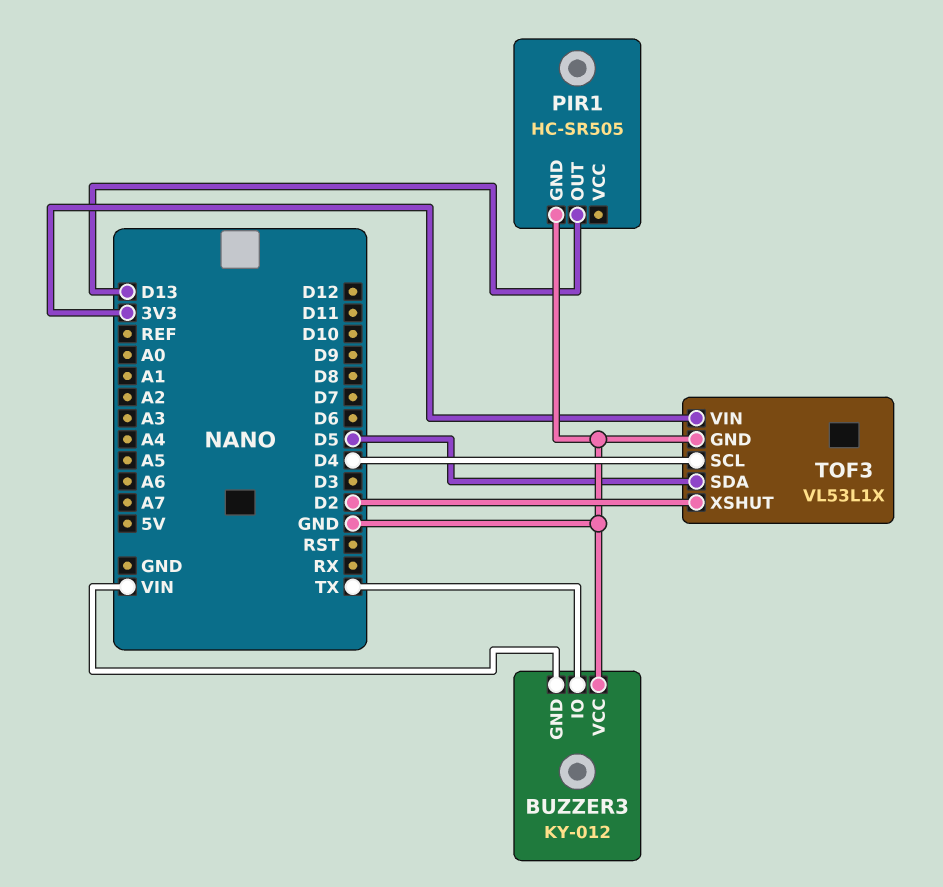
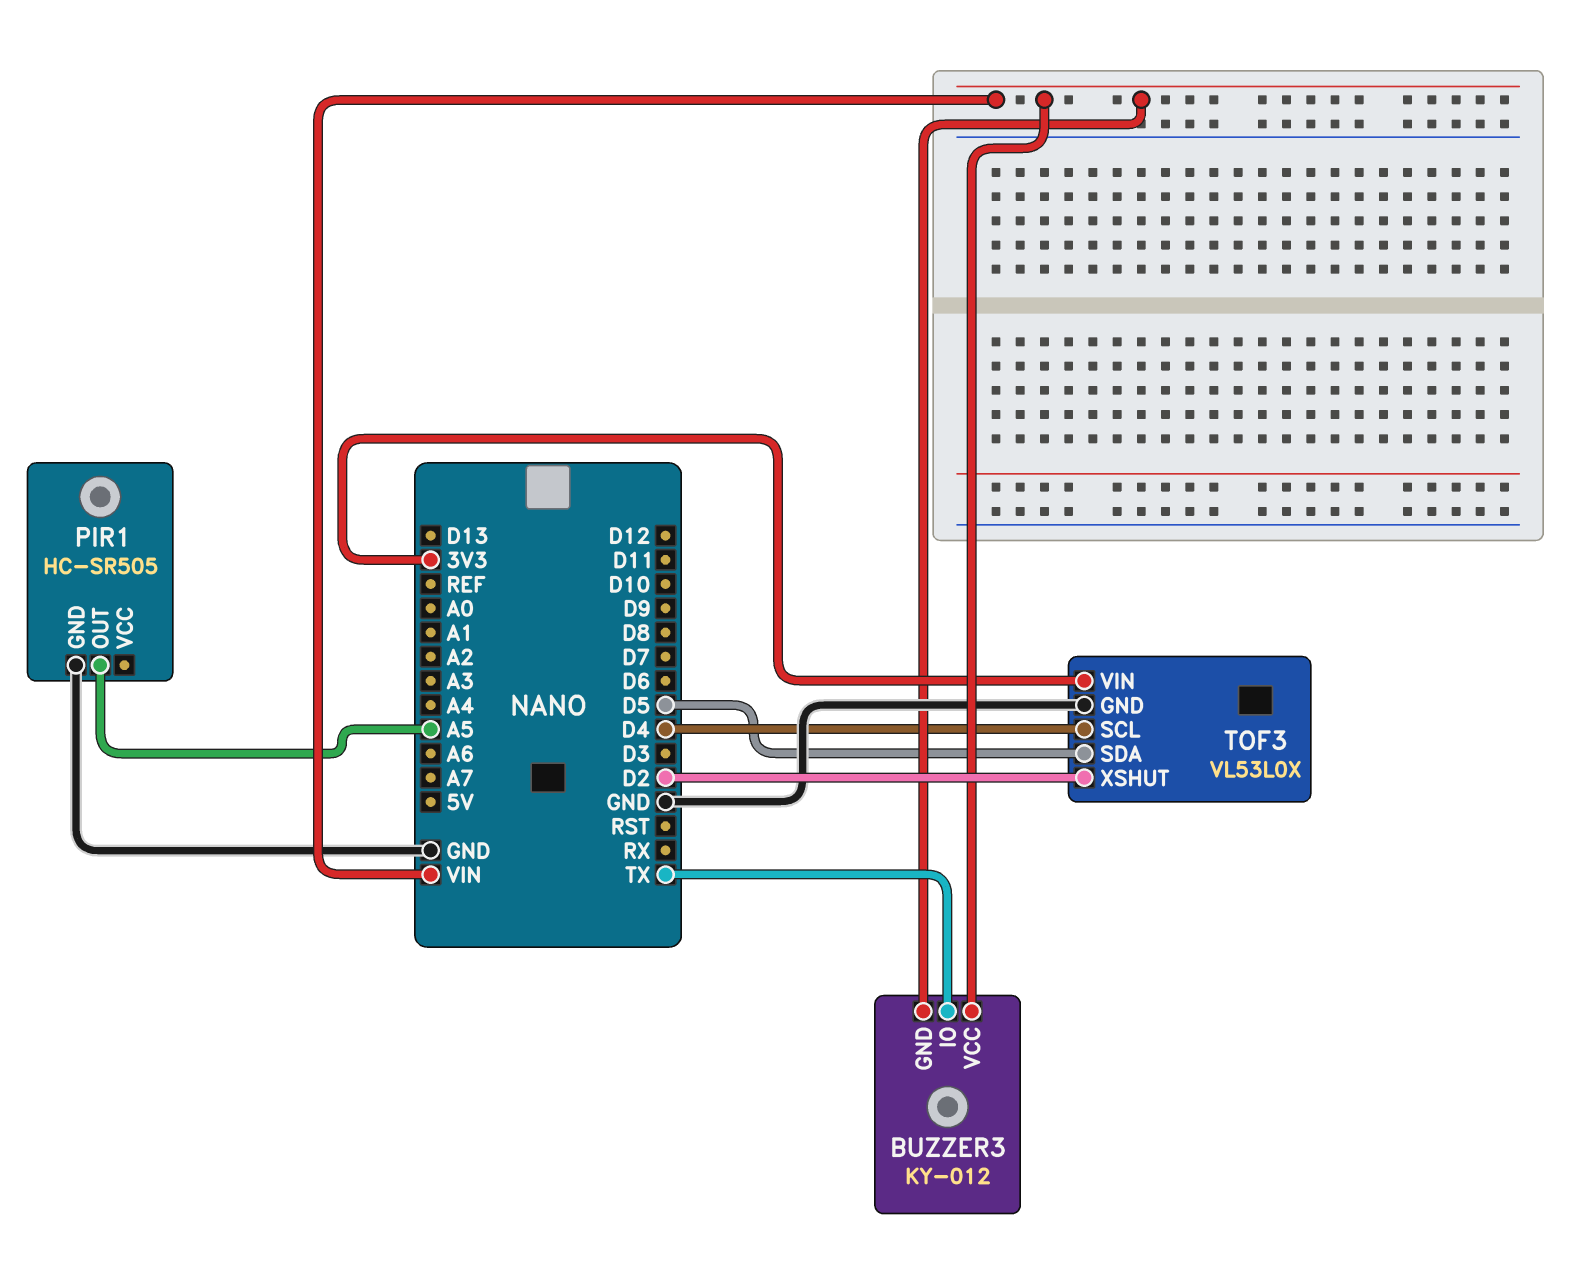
BUZZER3 pin VCC: GND -> VIN
PIR1 pin OUT: D13 -> A5
TOF3: VL53L1X -> VL53L0X

